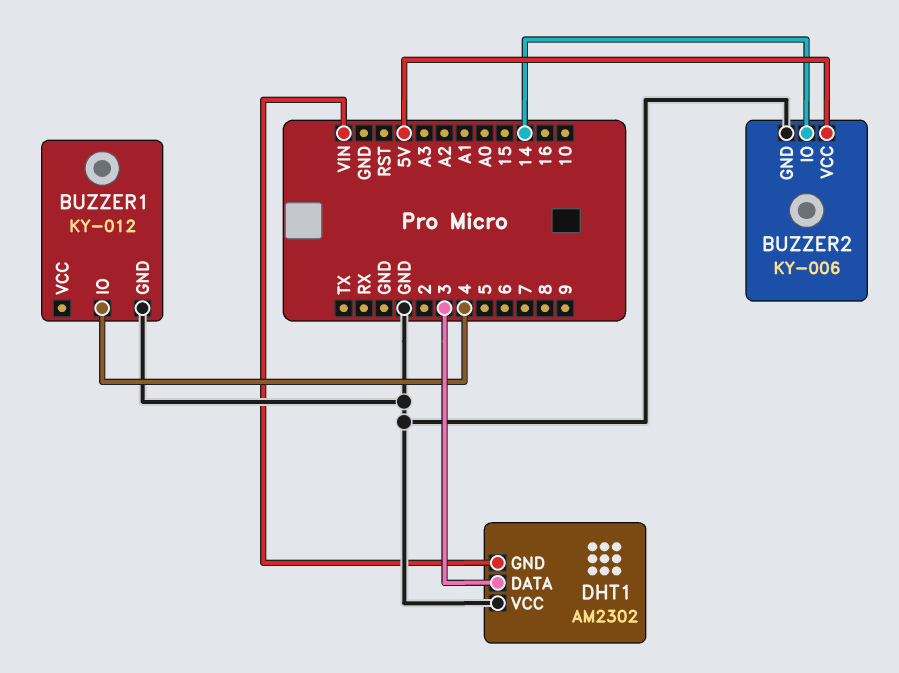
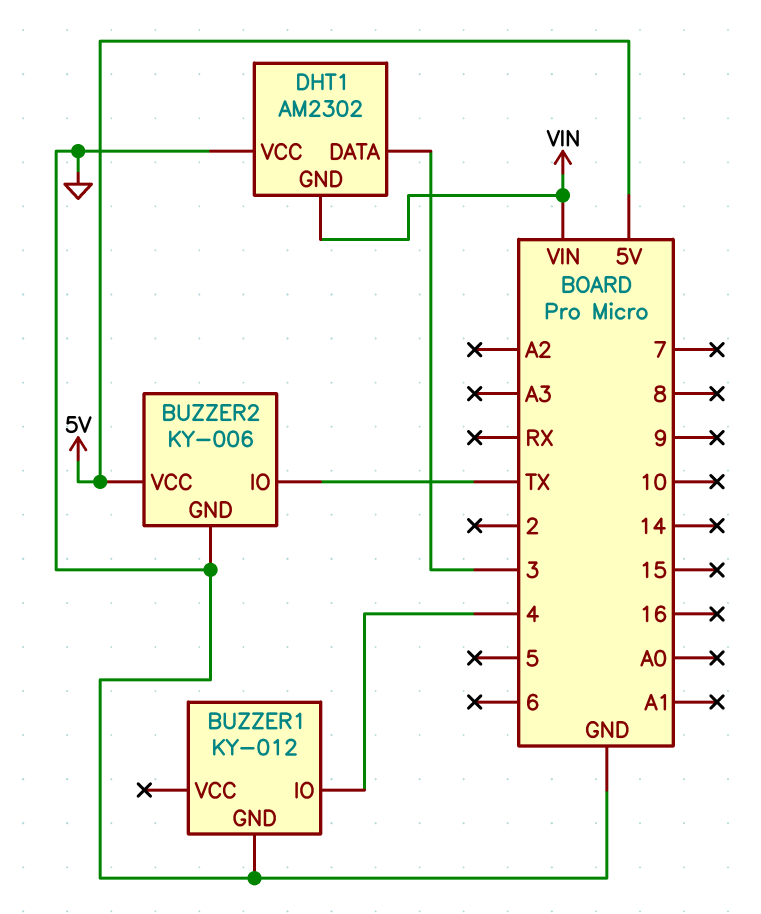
BUZZER2 pin IO: 14 -> TX

